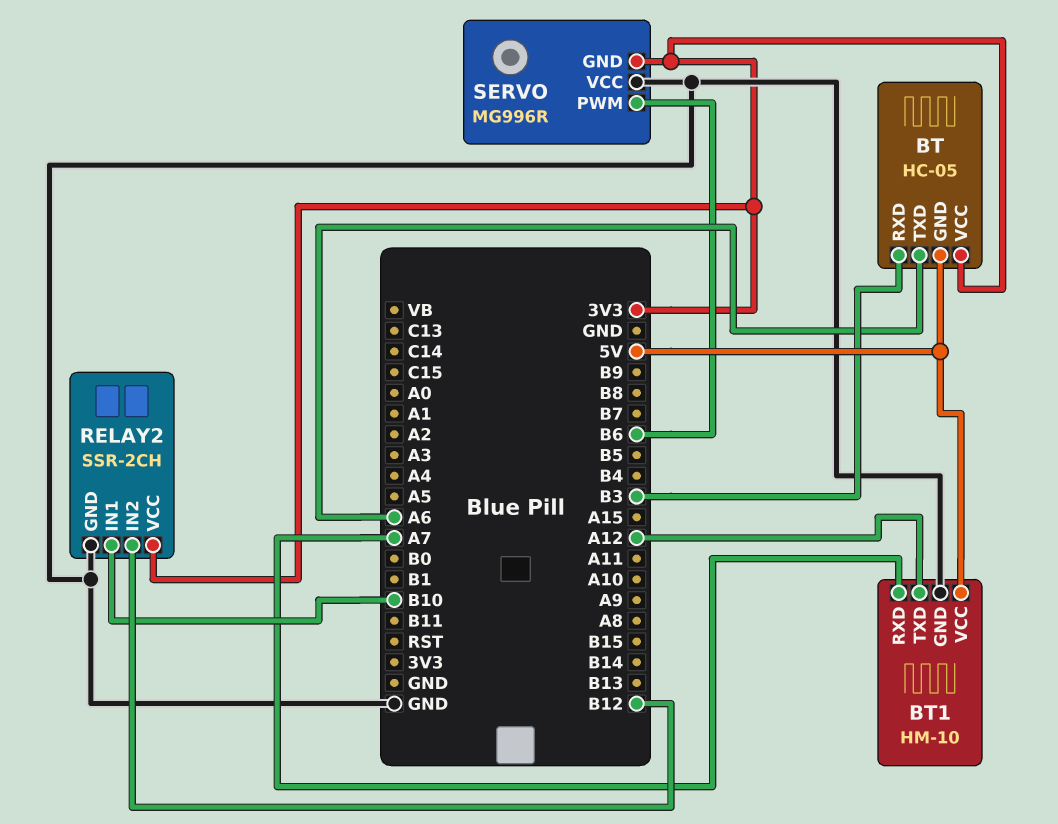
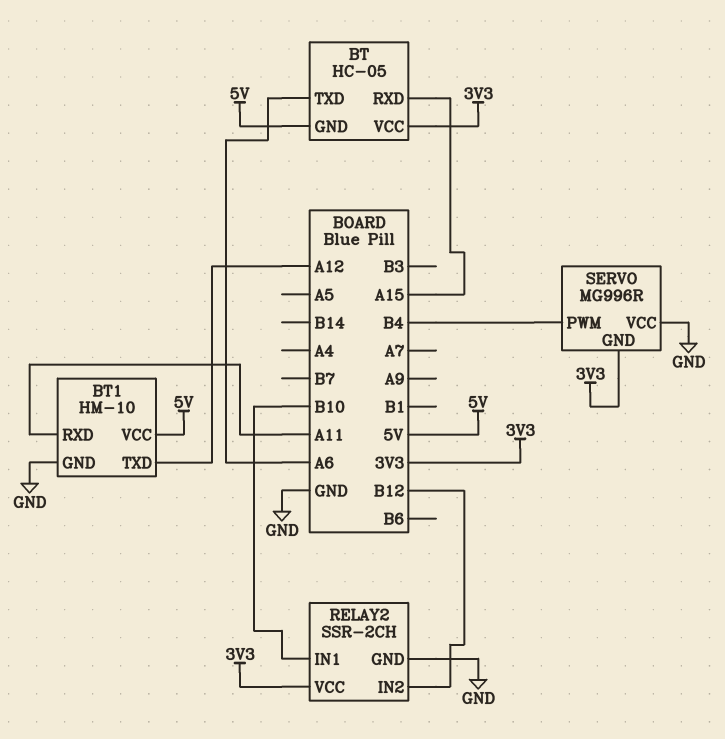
BT pin RXD: B3 -> A15
BT1 pin RXD: A7 -> A11
SERVO pin PWM: B6 -> B4

